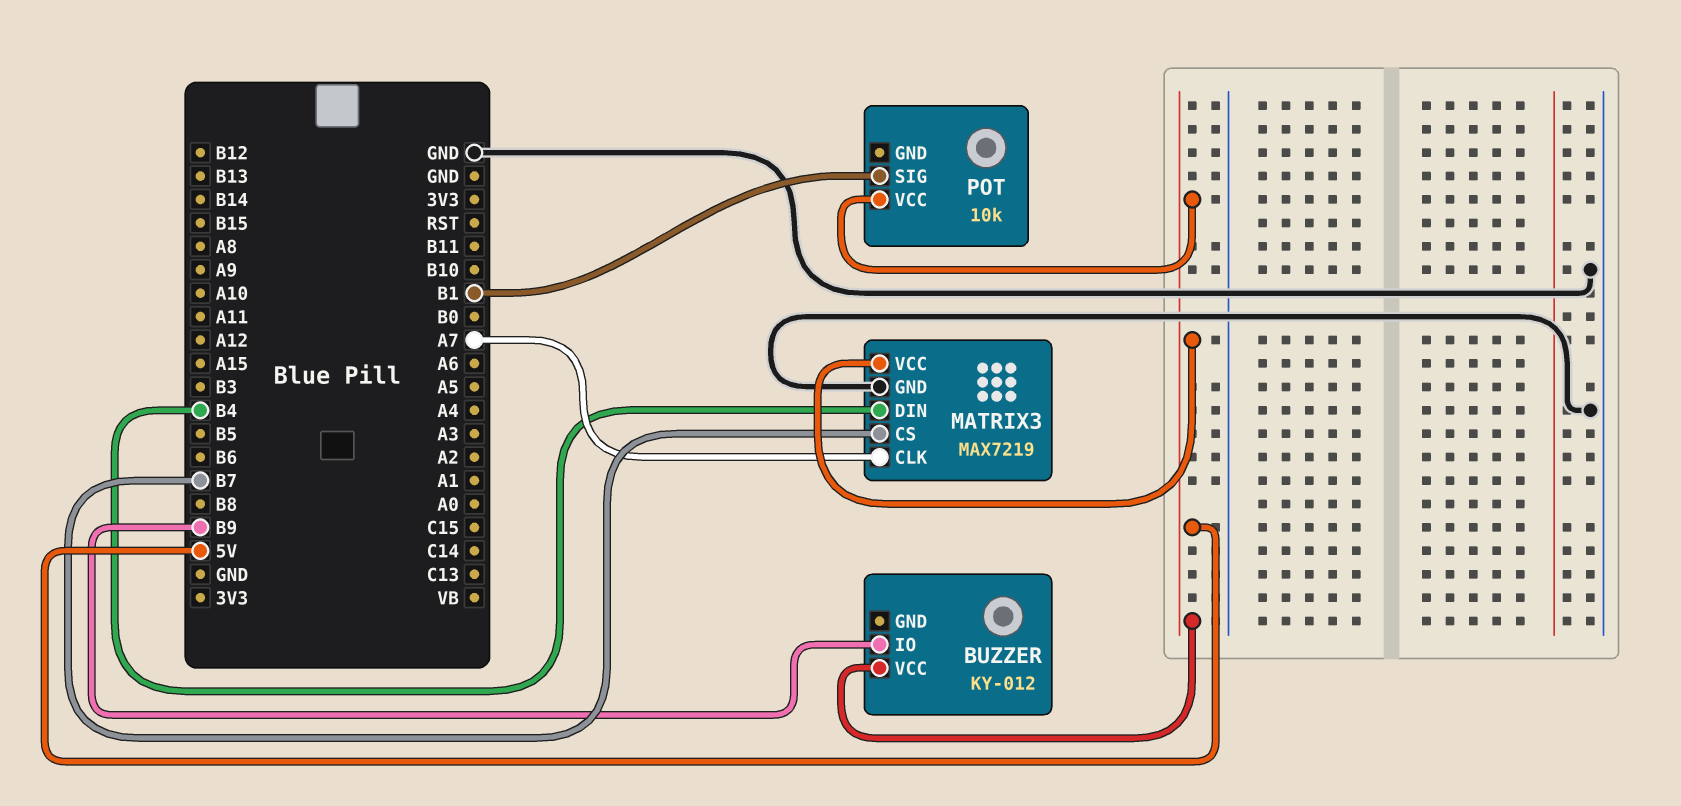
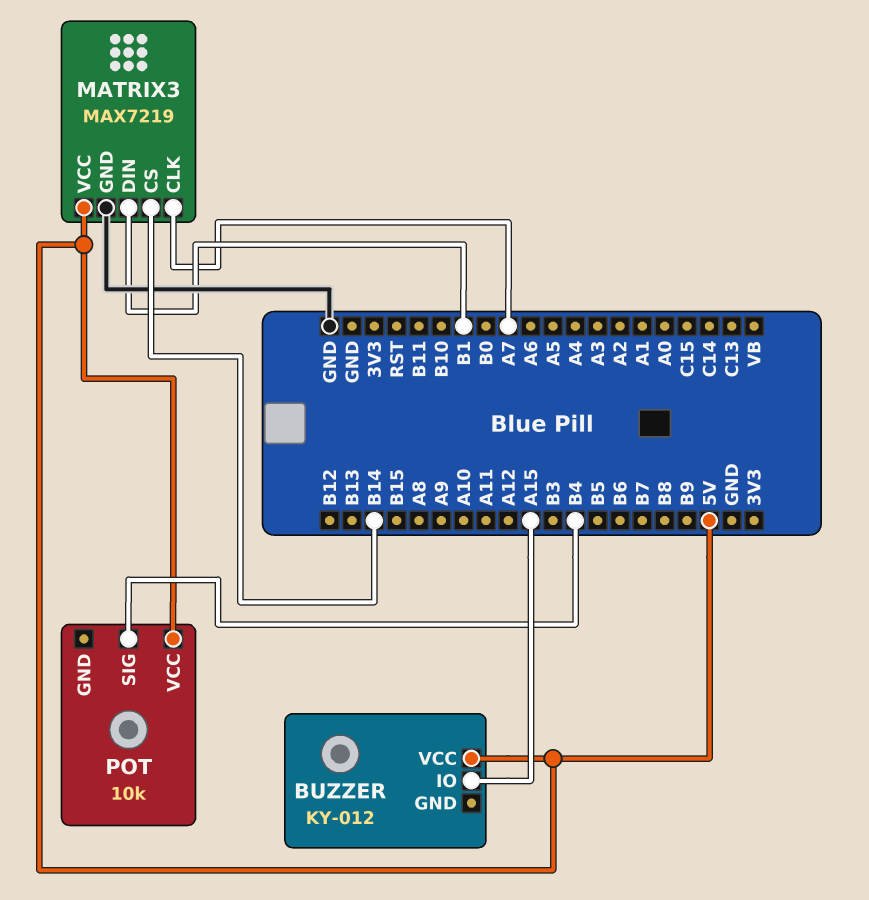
BUZZER pin IO: B9 -> A15
MATRIX3 pin CS: B7 -> B14
MATRIX3 pin DIN: B4 -> B1
POT pin SIG: B1 -> B4

